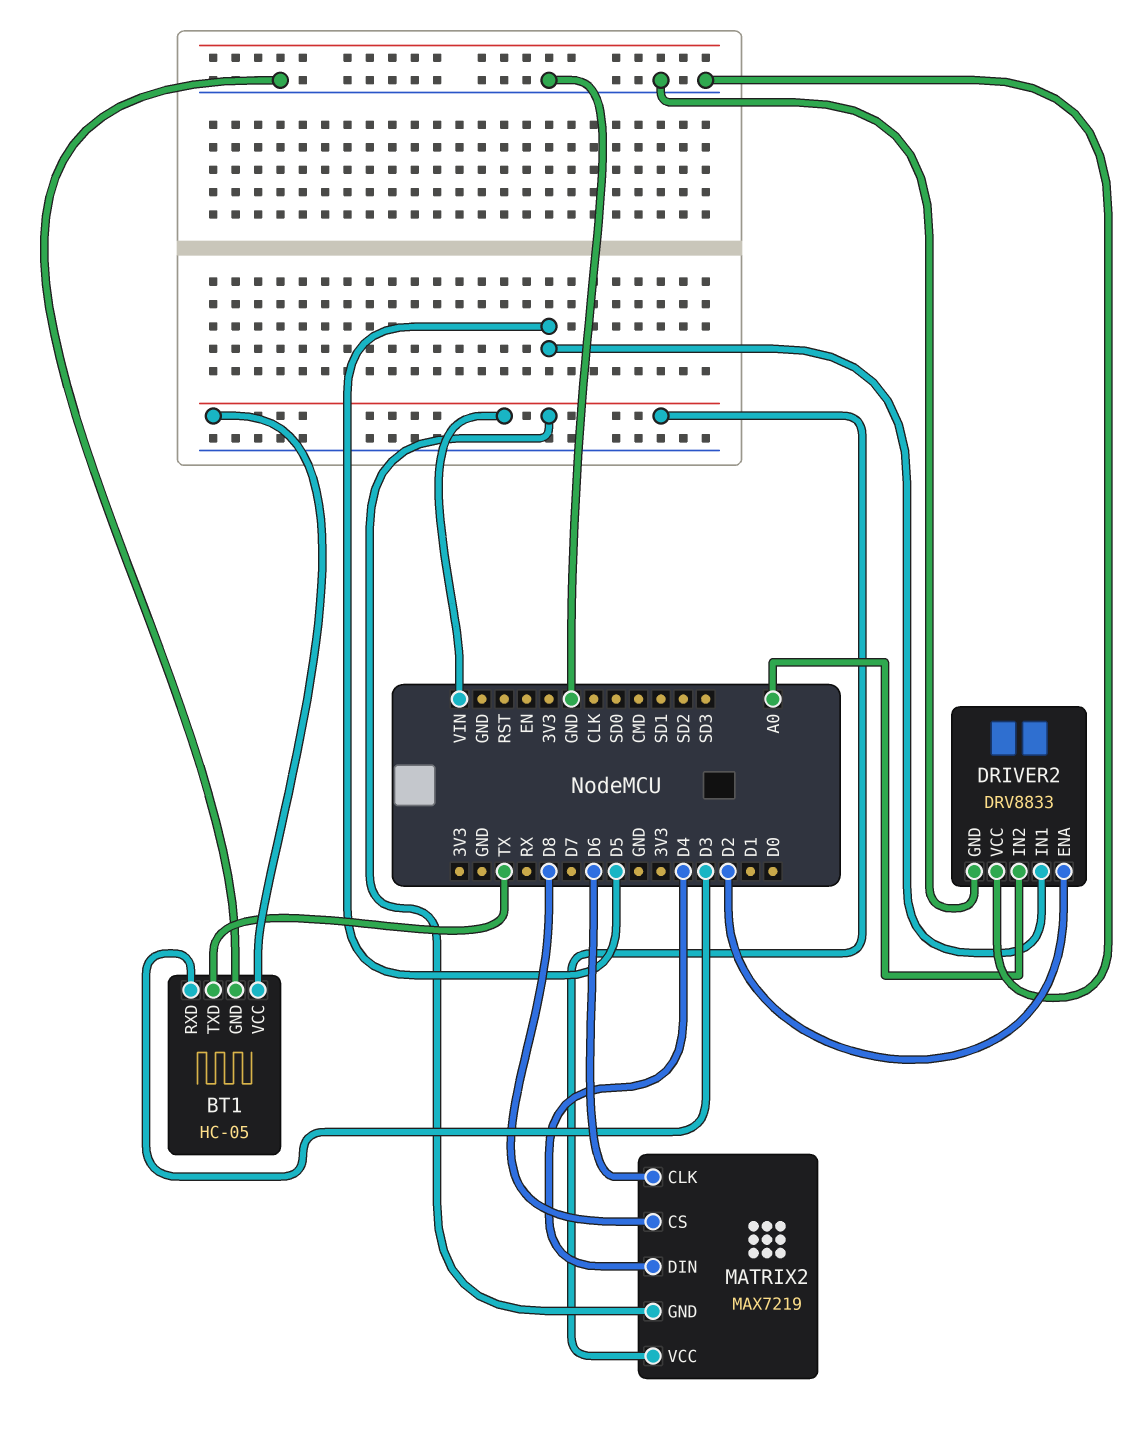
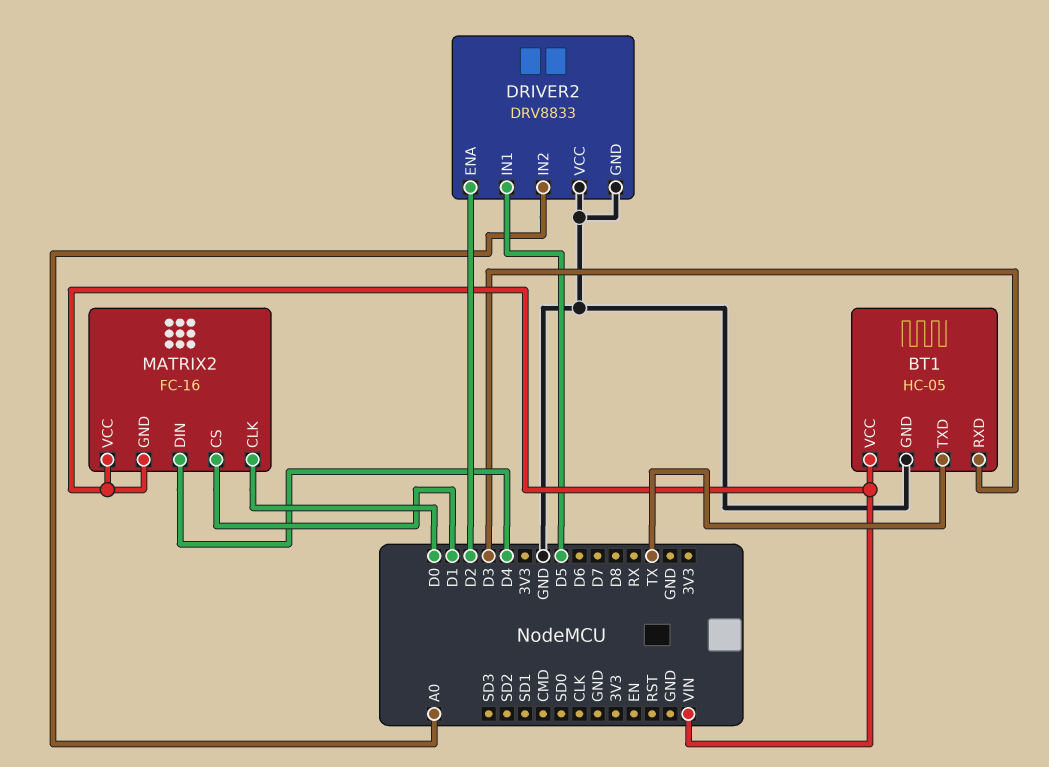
MATRIX2: MAX7219 -> FC-16
MATRIX2 pin CLK: D6 -> D0
MATRIX2 pin CS: D8 -> D1

